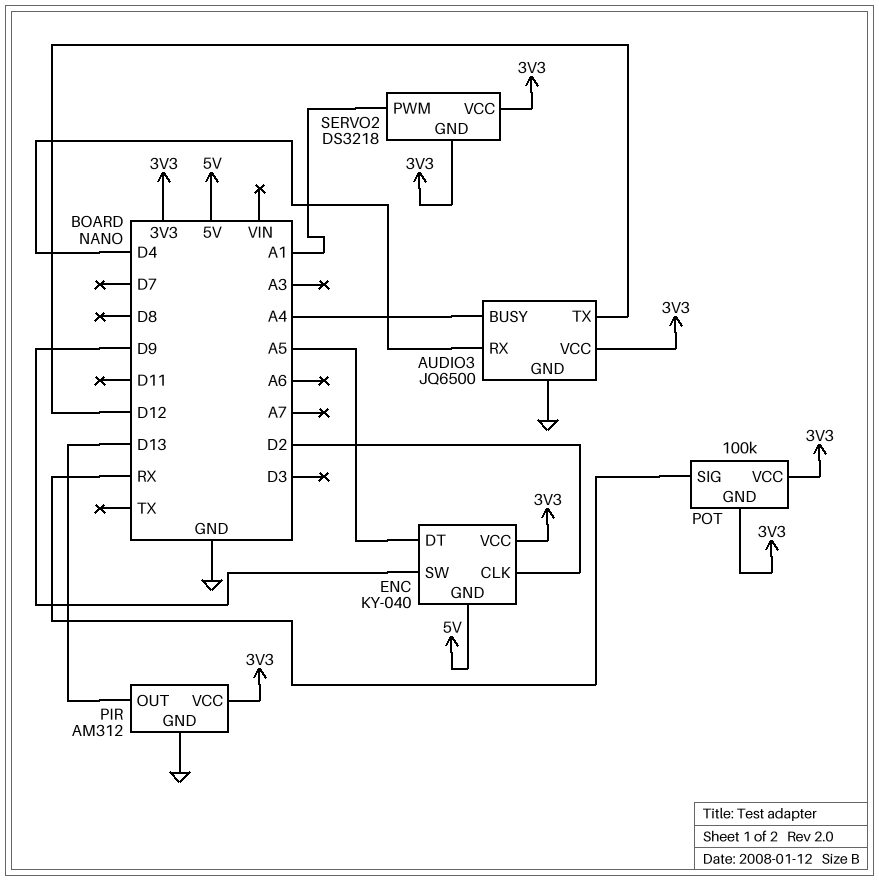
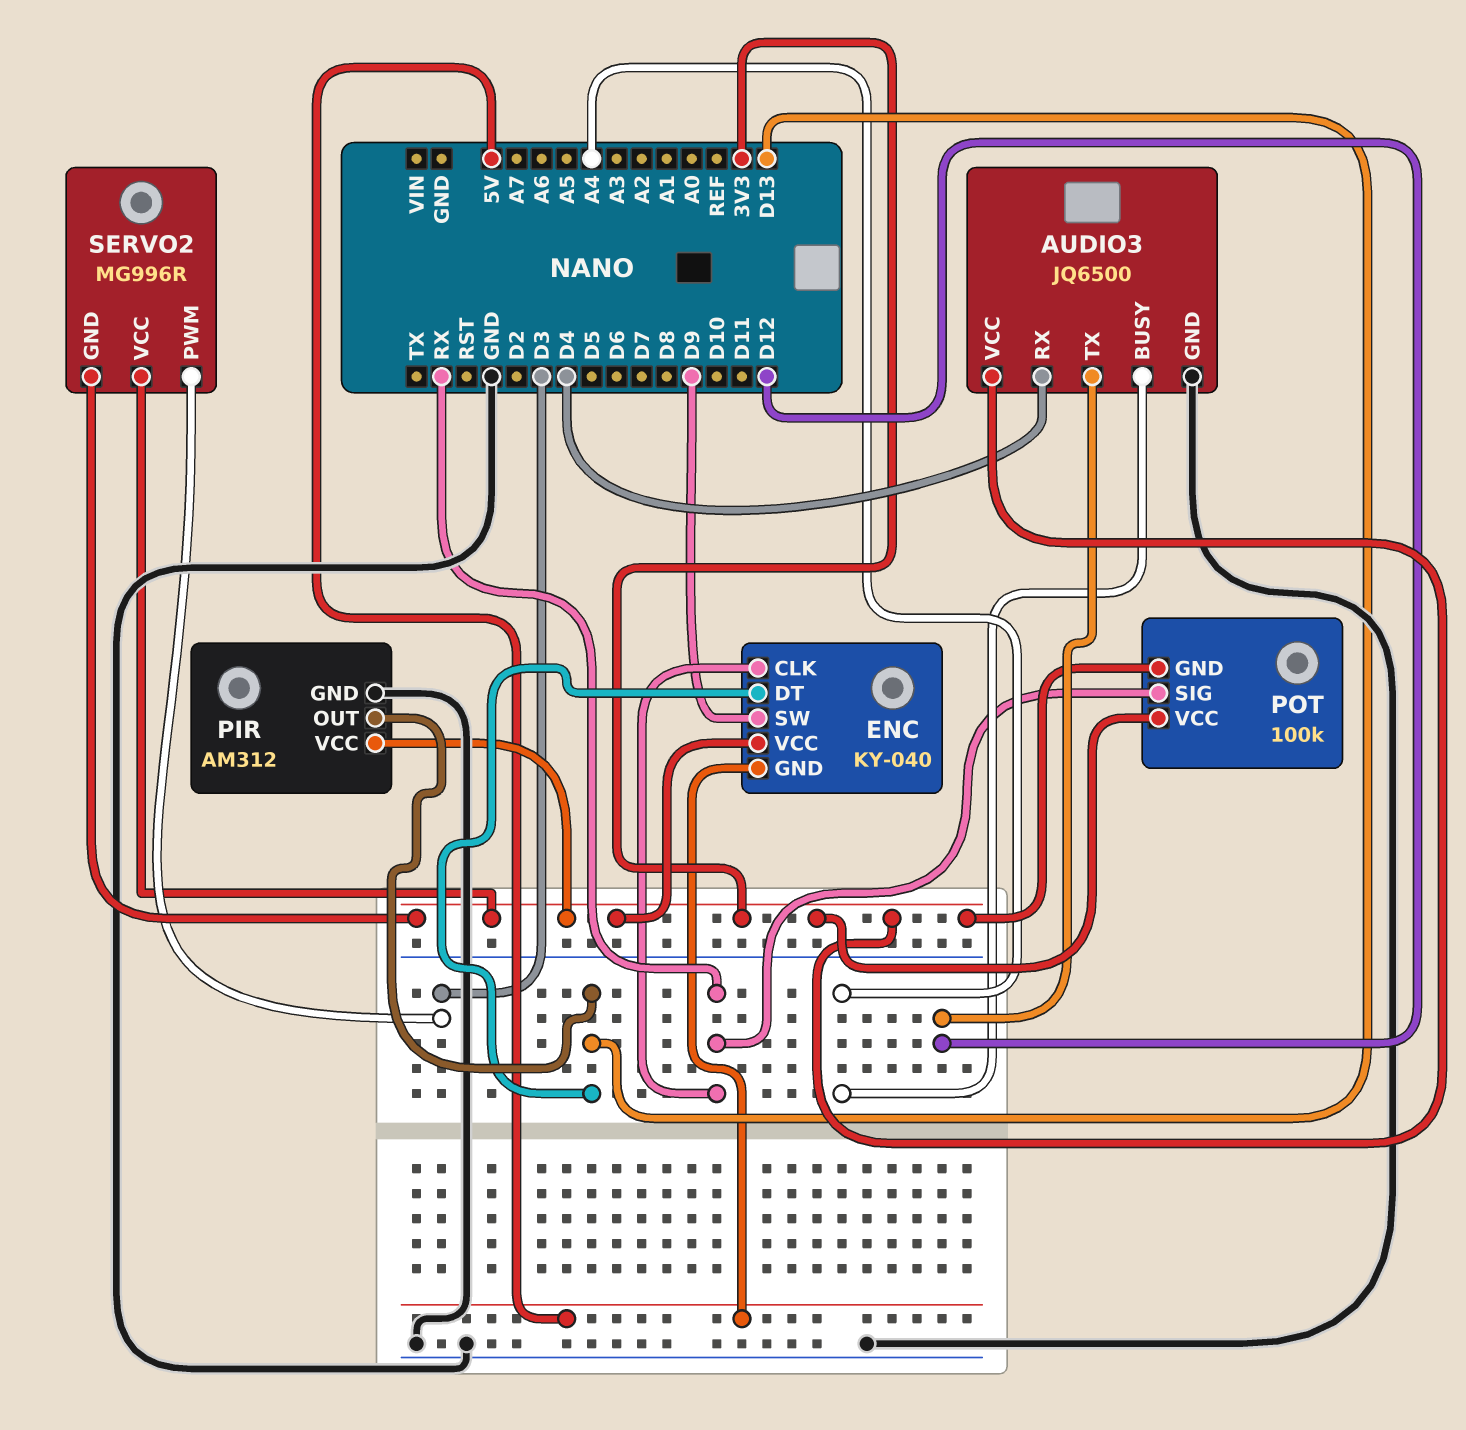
ENC pin CLK: D2 -> RX
ENC pin DT: A5 -> D13
SERVO2: DS3218 -> MG996R
SERVO2 pin PWM: A1 -> D3

